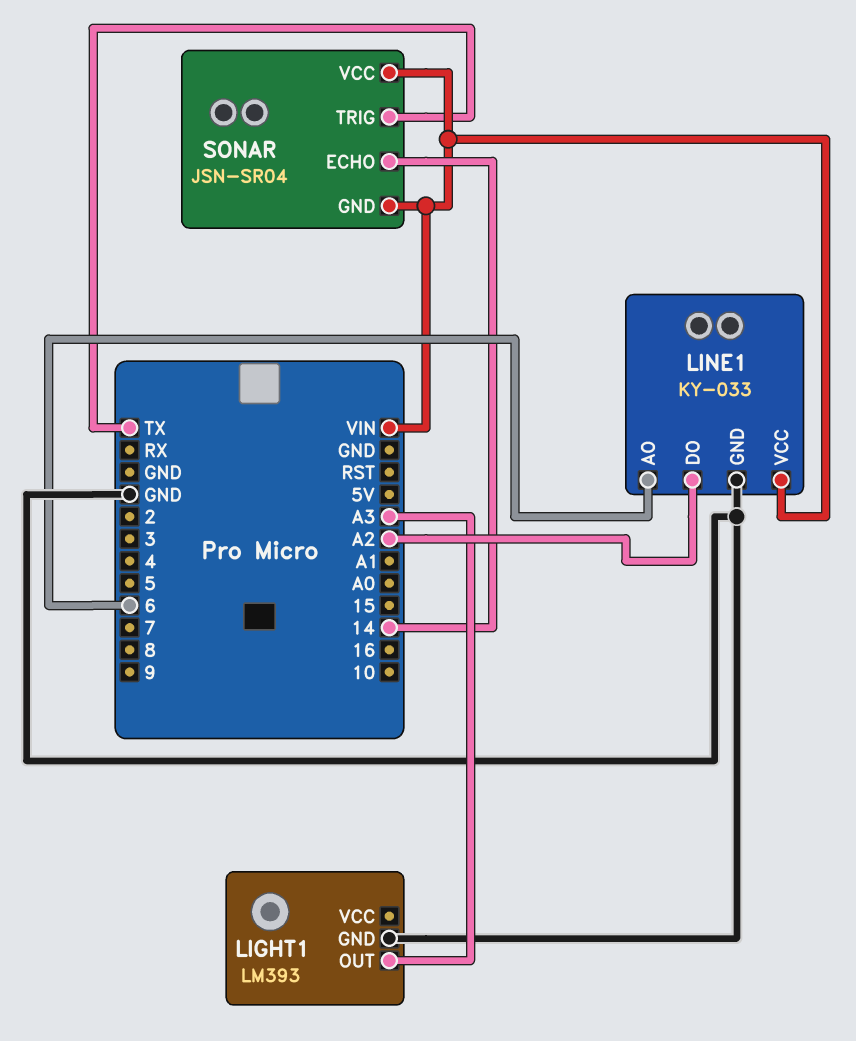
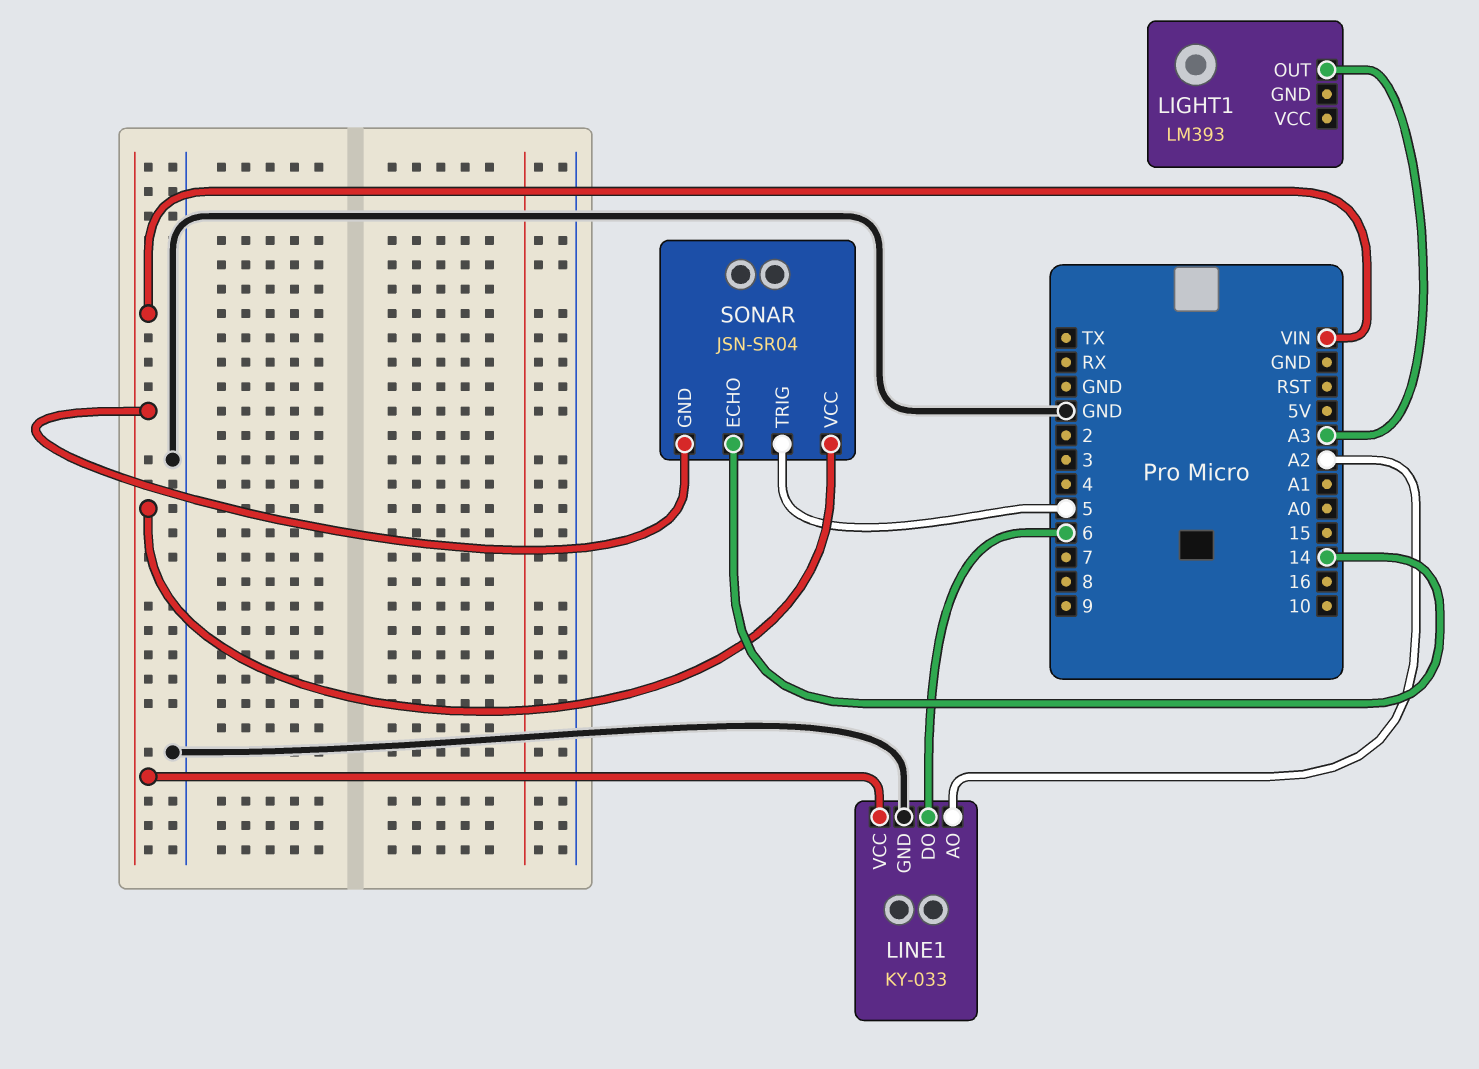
LIGHT1 pin GND: GND -> none
LINE1 pin AO: 6 -> A2
LINE1 pin DO: A2 -> 6
SONAR pin TRIG: TX -> 5

